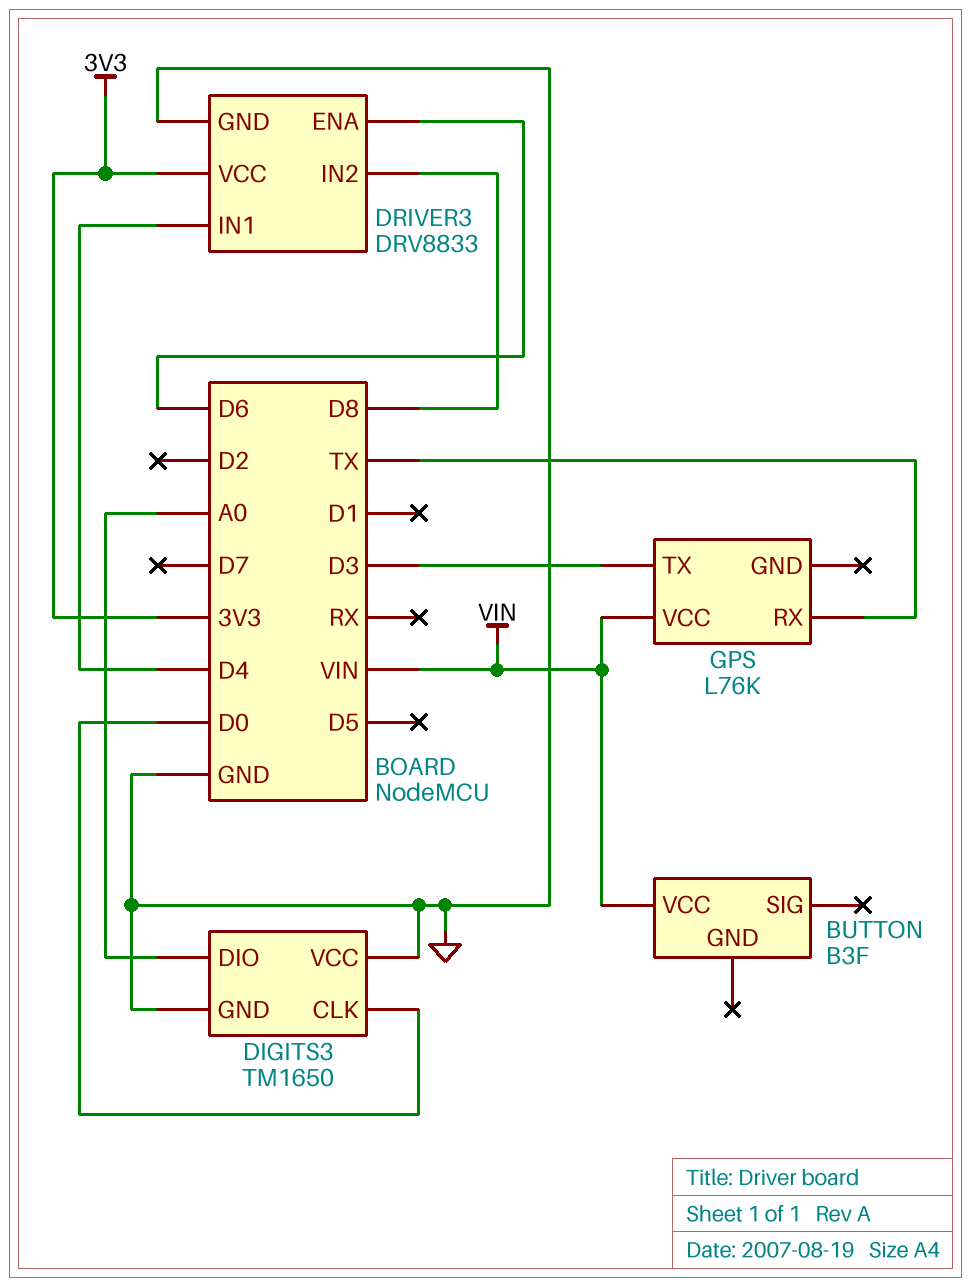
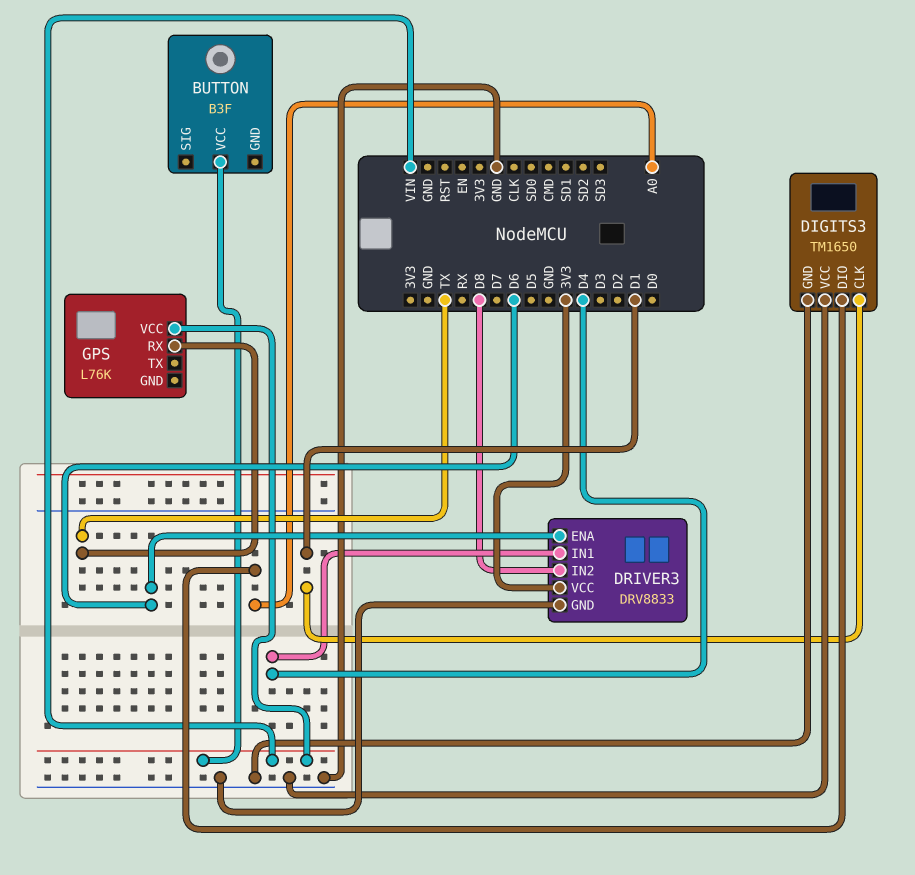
DIGITS3 pin CLK: D0 -> D1
GPS pin TX: D3 -> none

